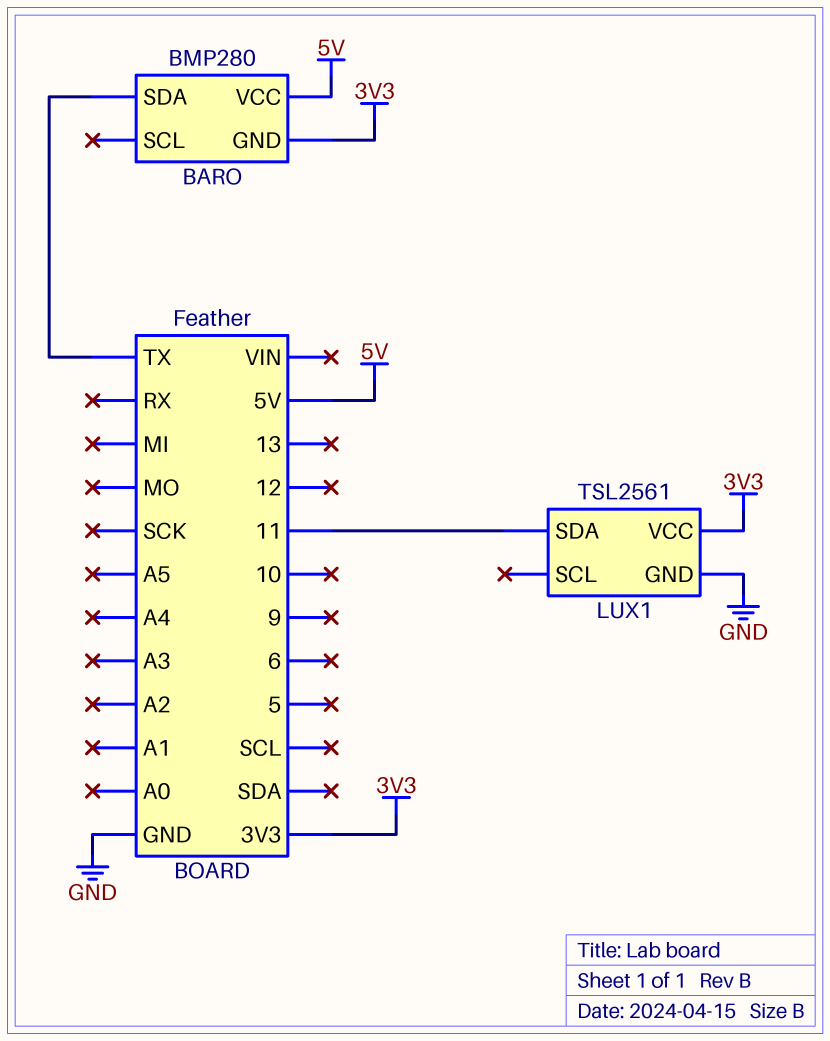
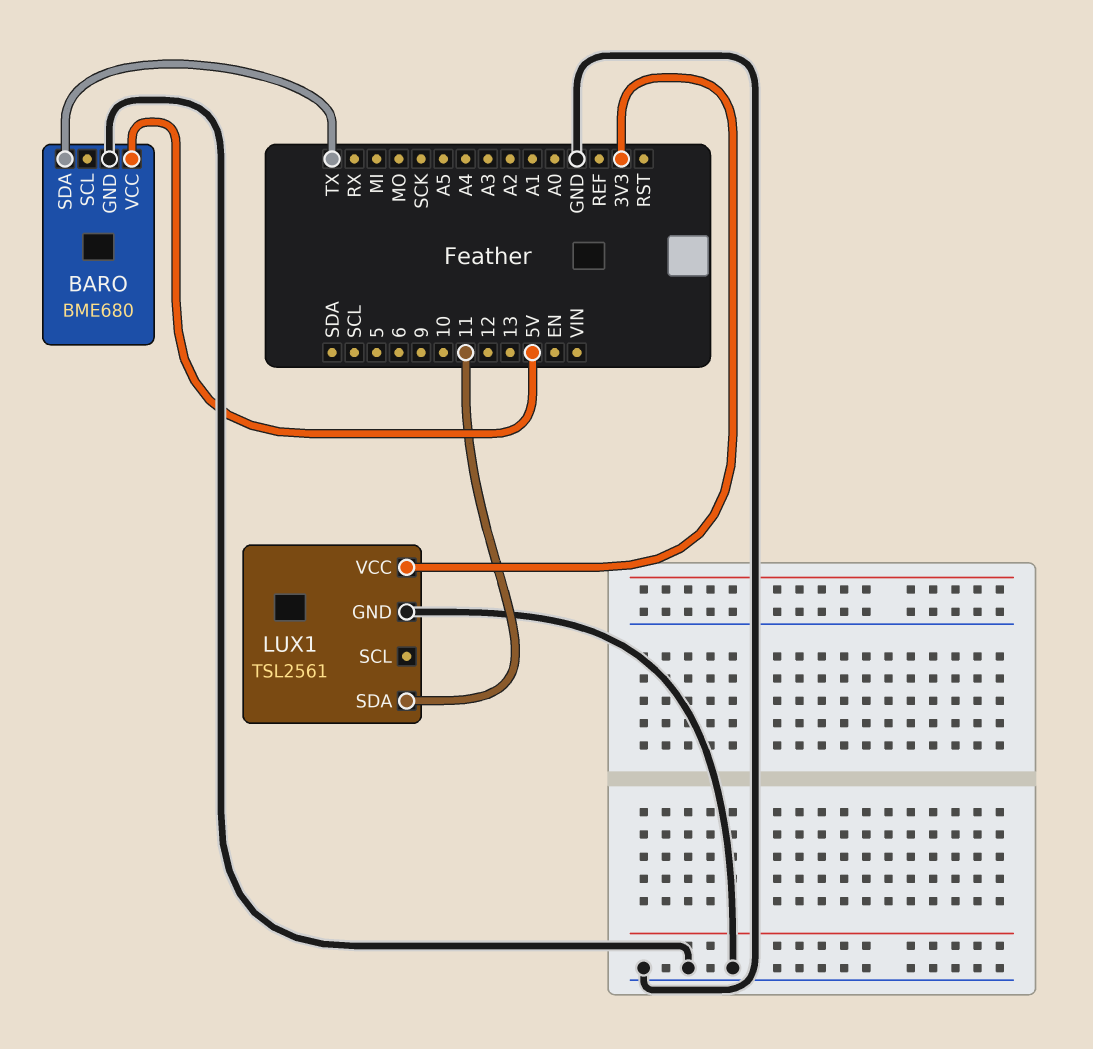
BARO: BMP280 -> BME680
BARO pin GND: 3V3 -> GND

